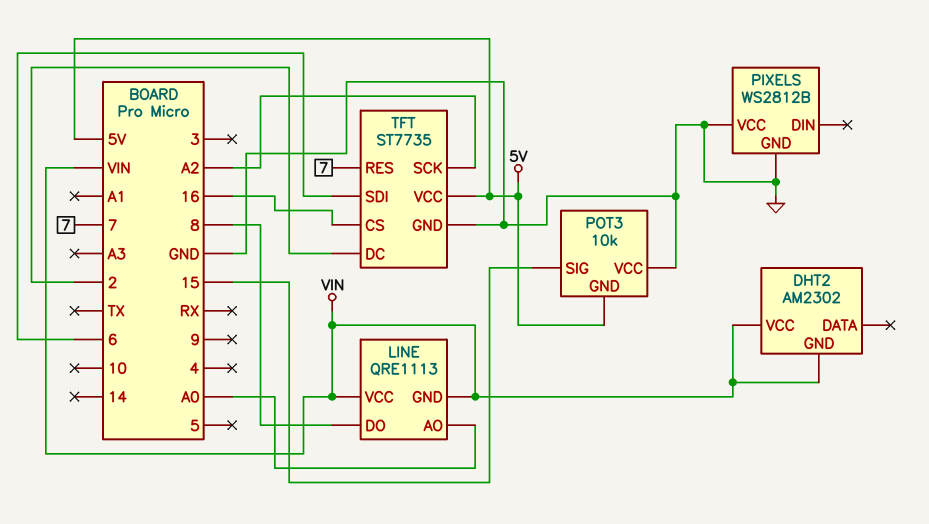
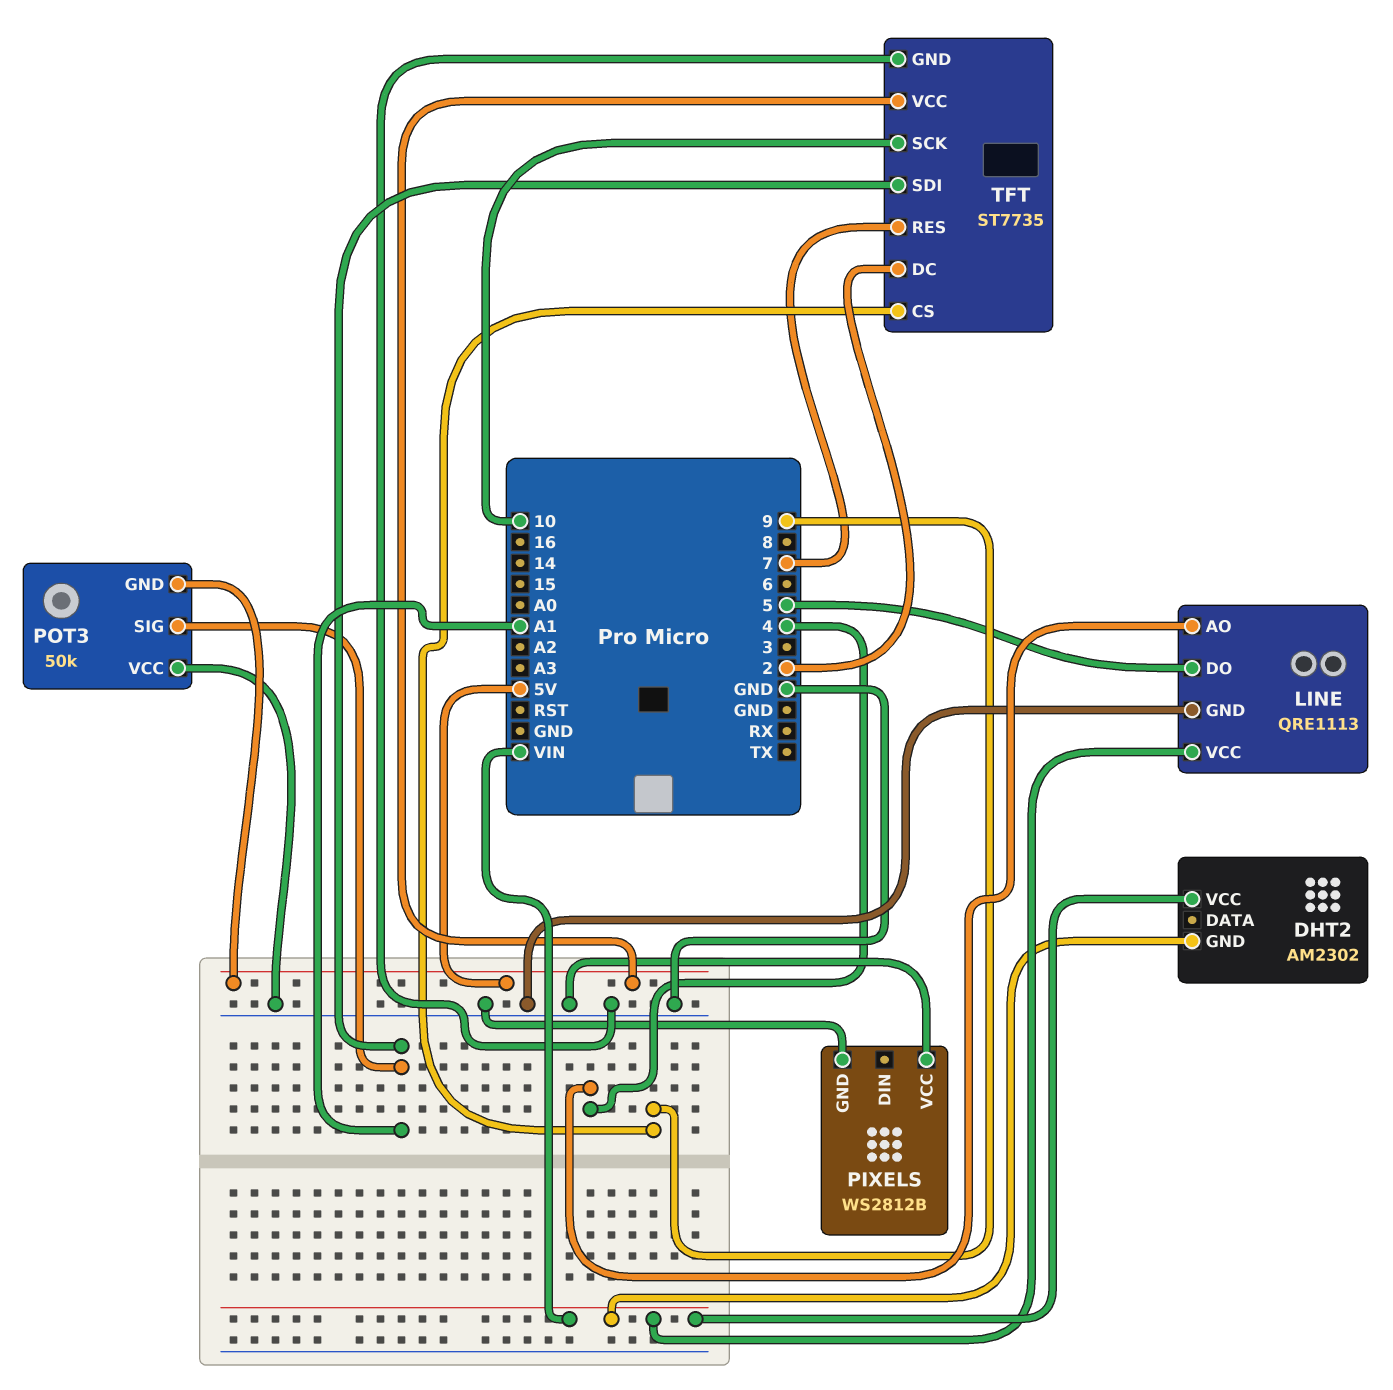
LINE pin AO: A0 -> 4
LINE pin DO: 8 -> 5
LINE pin GND: VIN -> GND
POT3: 10k -> 50k
POT3 pin SIG: 15 -> A1
TFT pin CS: 16 -> 9
TFT pin SCK: A2 -> 10
TFT pin SDI: 6 -> A1

